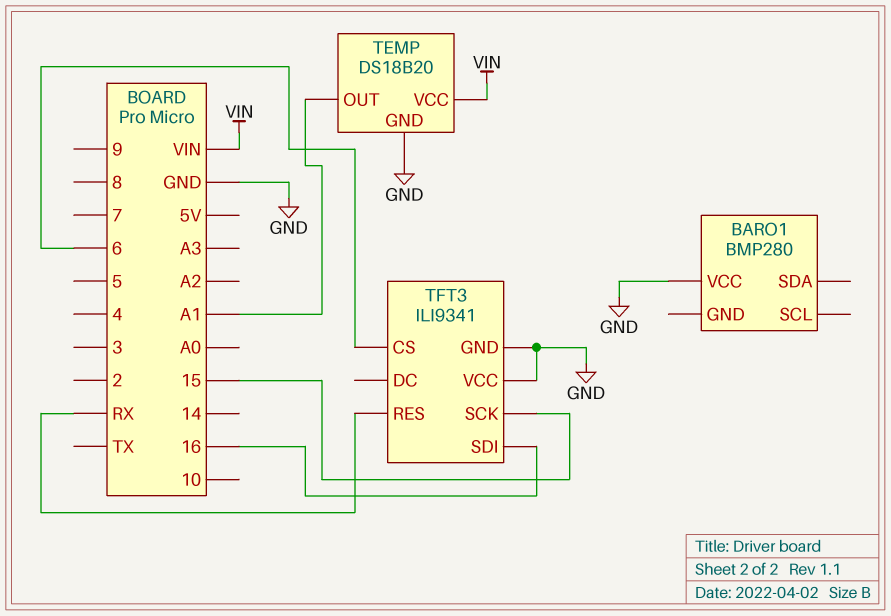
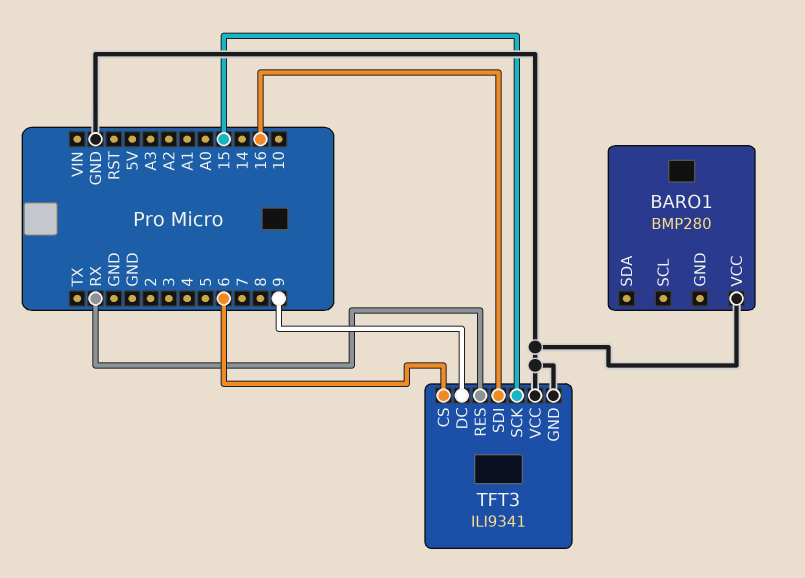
TEMP: DS18B20 -> none
TEMP pin GND: GND -> none
TEMP pin OUT: A1 -> none
TEMP pin VCC: VIN -> none
TFT3 pin DC: none -> 9

